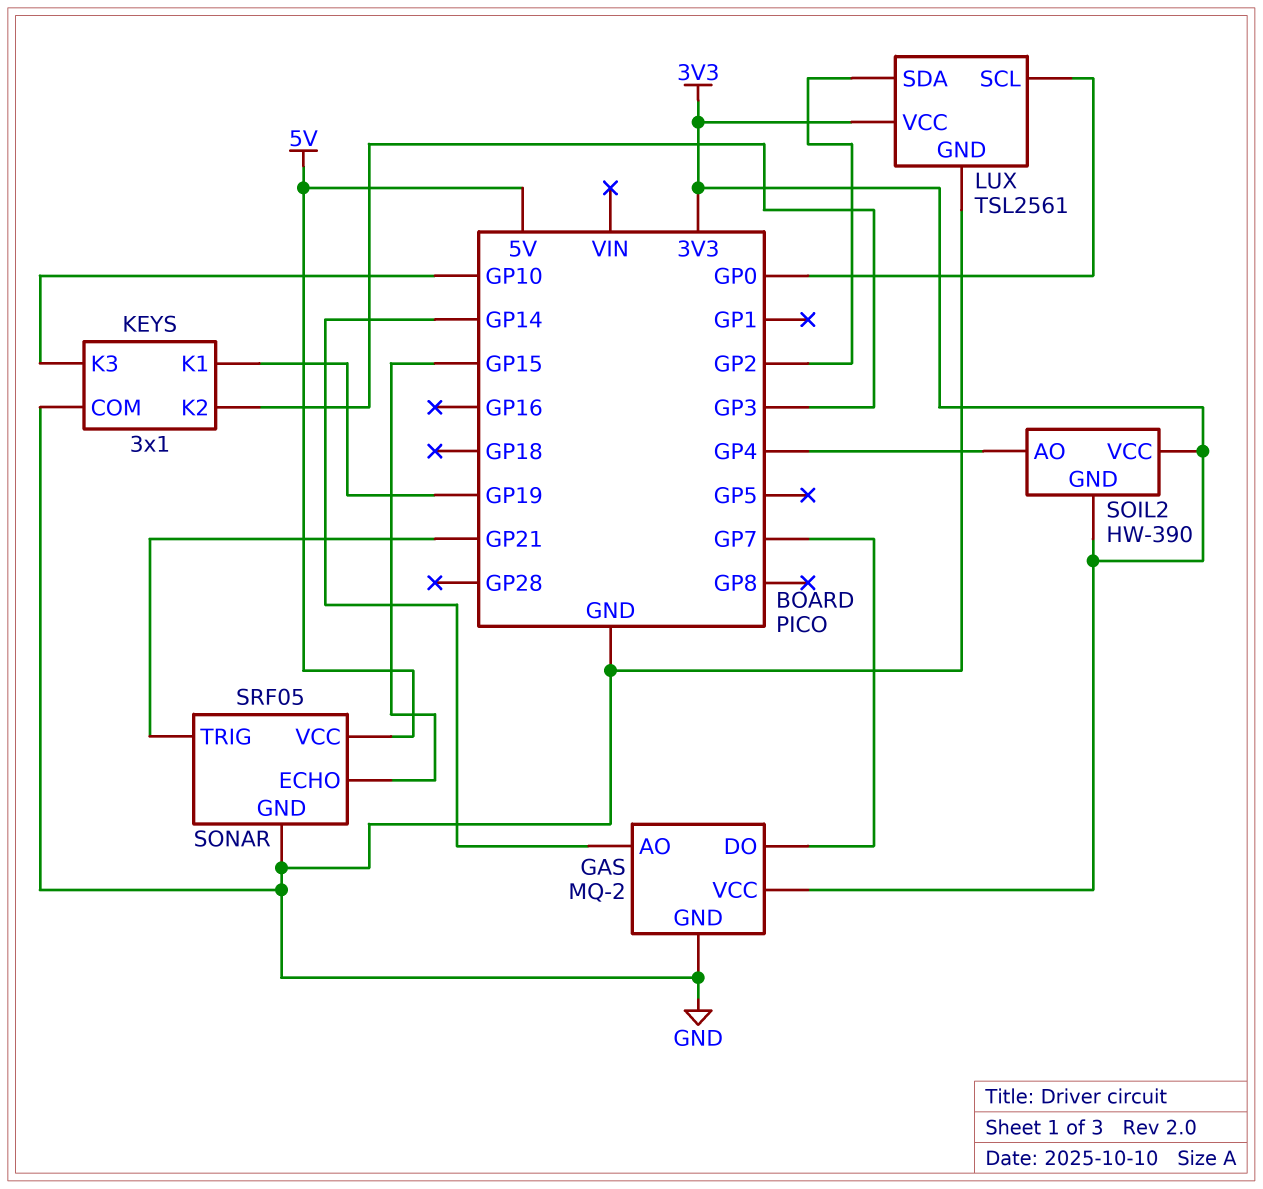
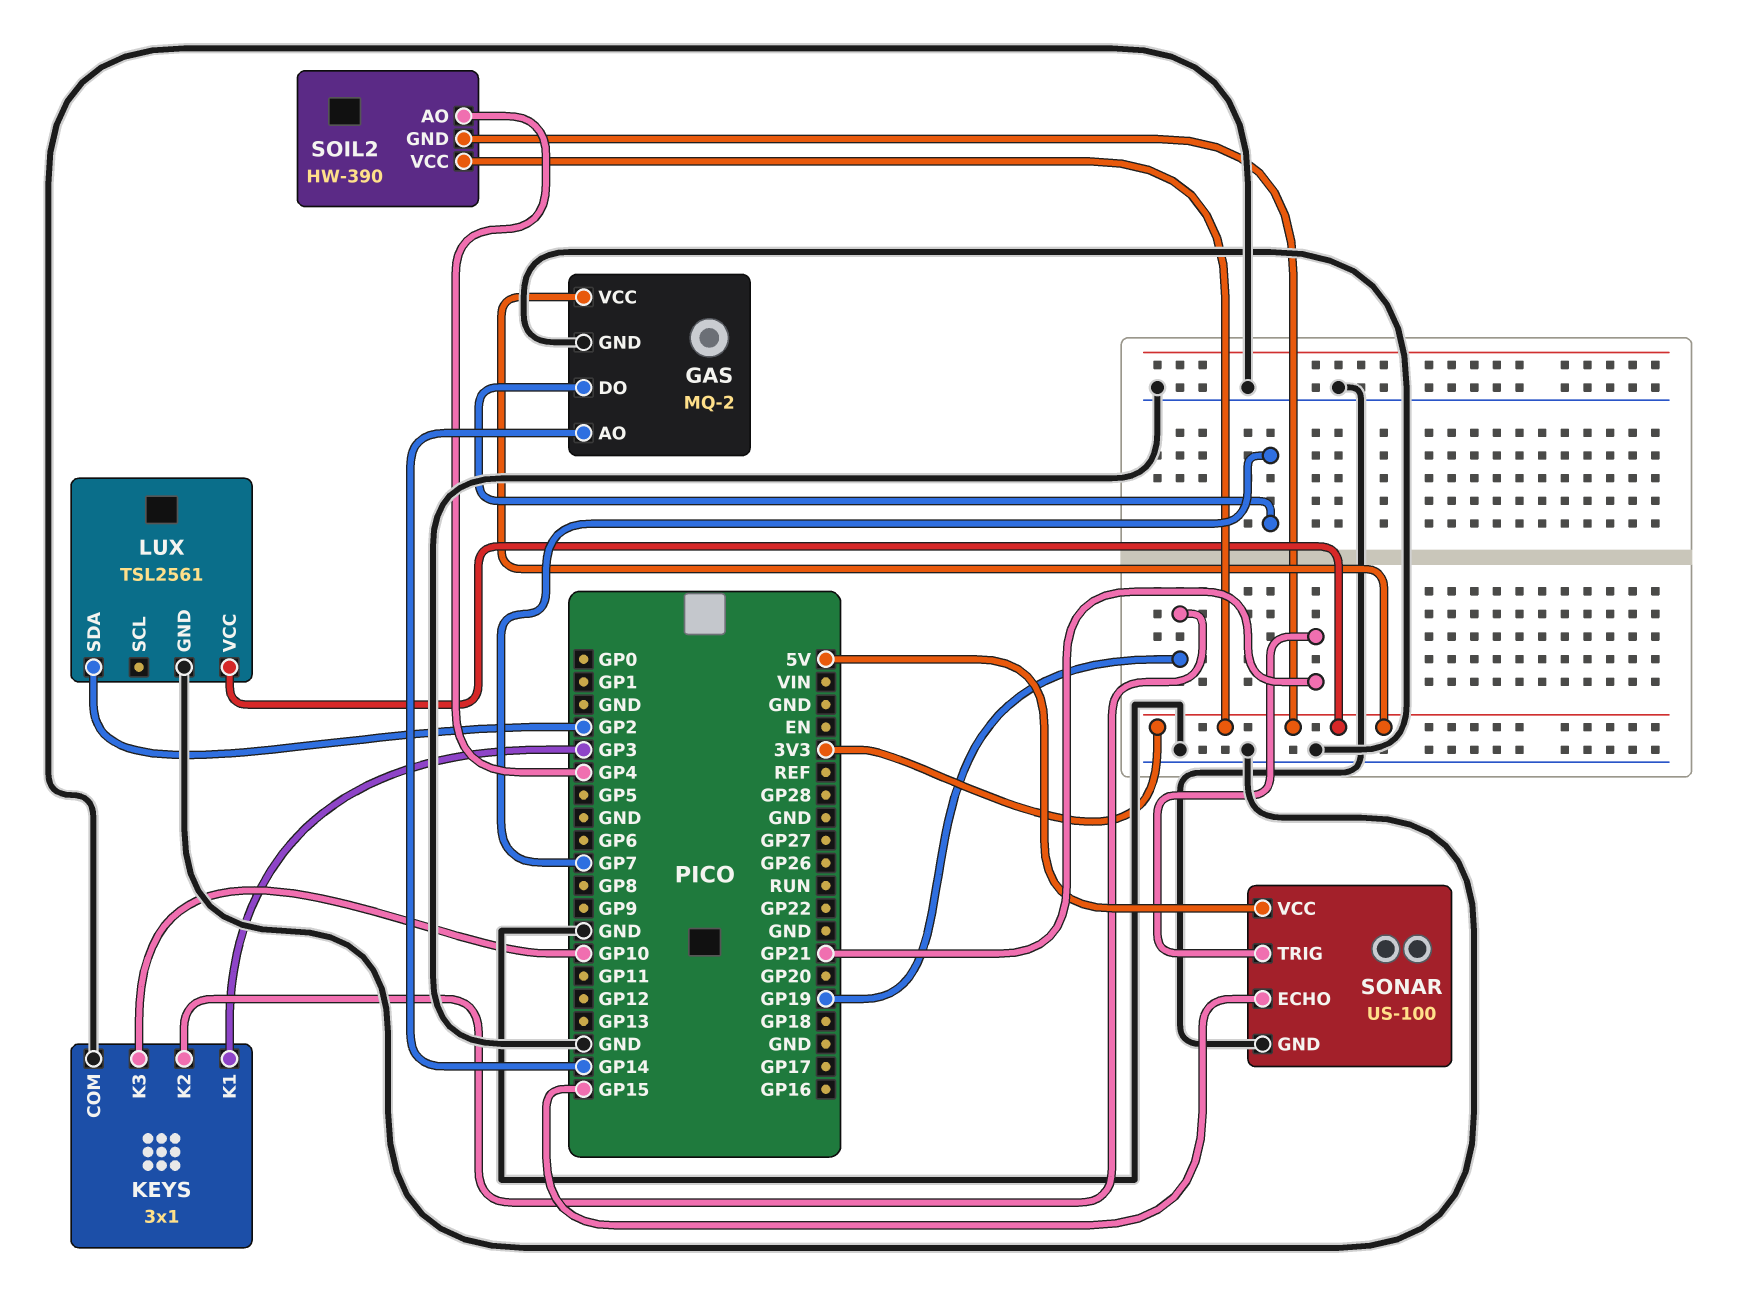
KEYS pin K1: GP19 -> GP3
KEYS pin K2: GP3 -> GP19
LUX pin SCL: GP0 -> none
SONAR: SRF05 -> US-100

